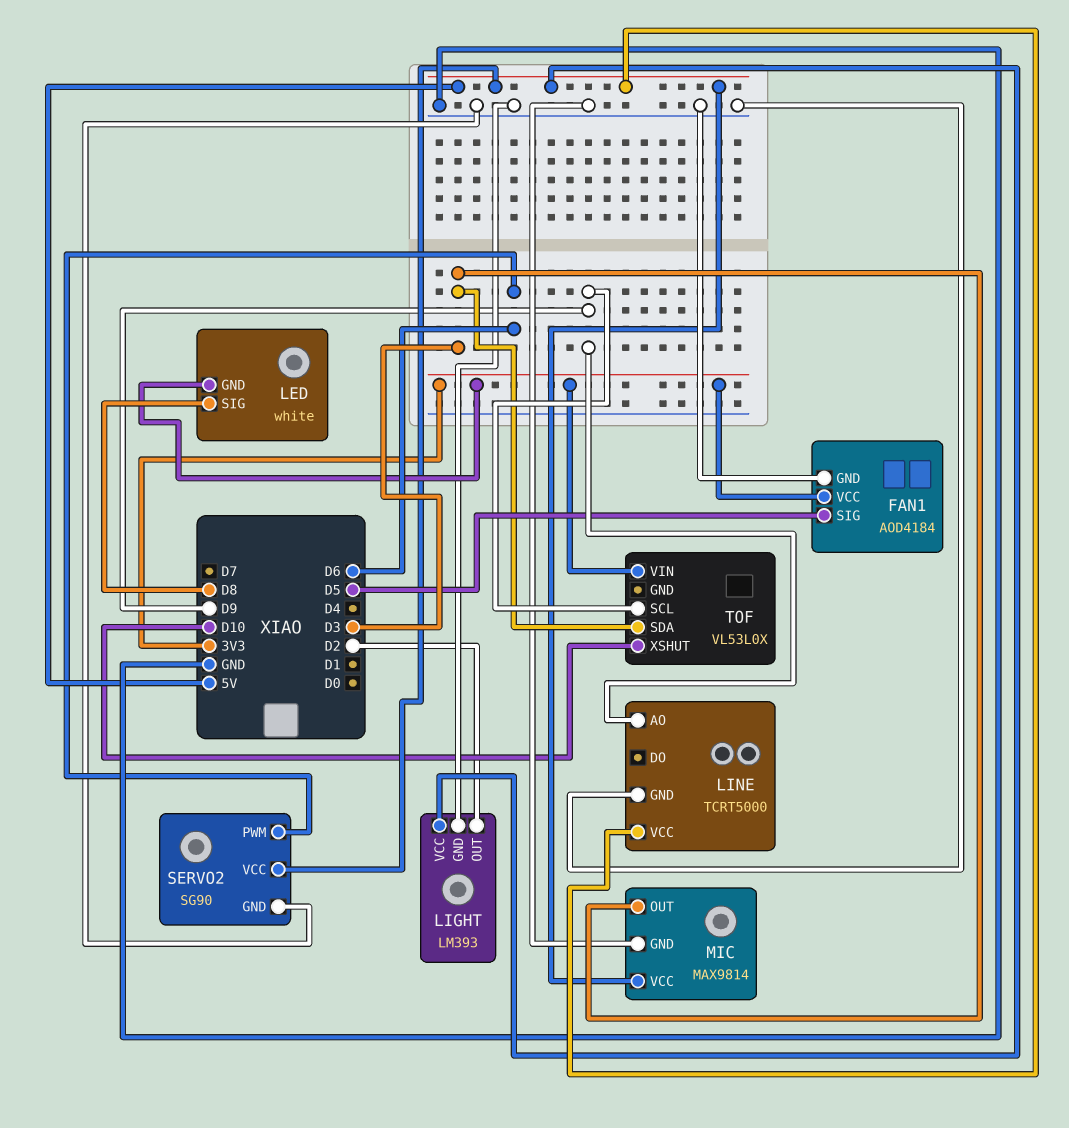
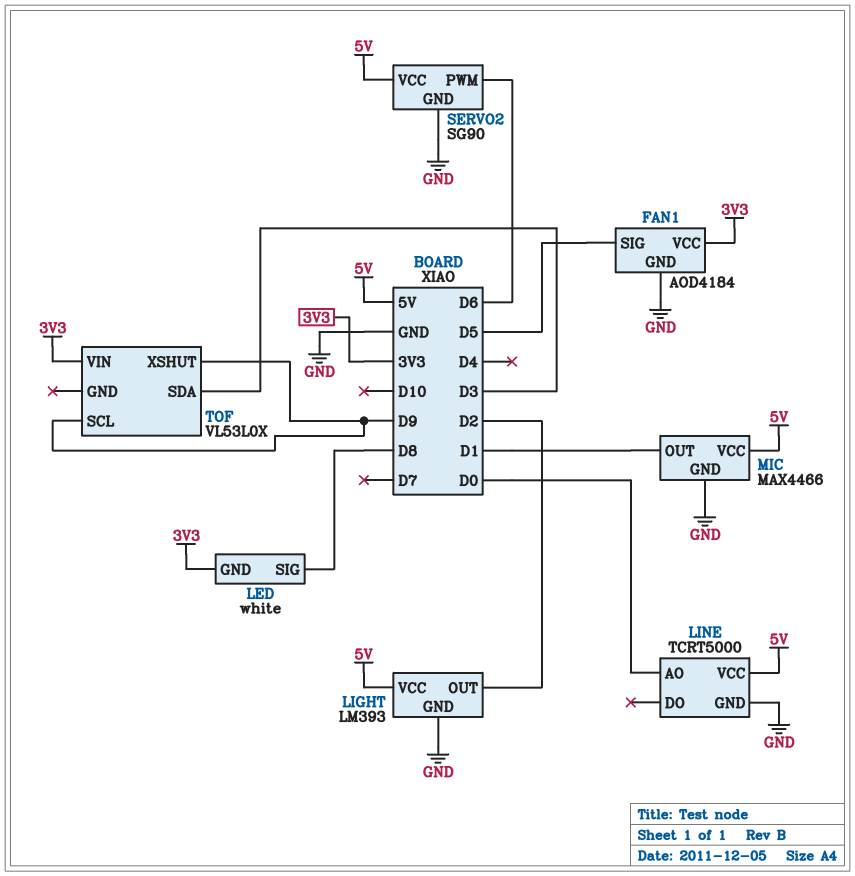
LINE pin AO: D9 -> D0
MIC: MAX9814 -> MAX4466
MIC pin OUT: D3 -> D1
TOF pin XSHUT: D10 -> D9

